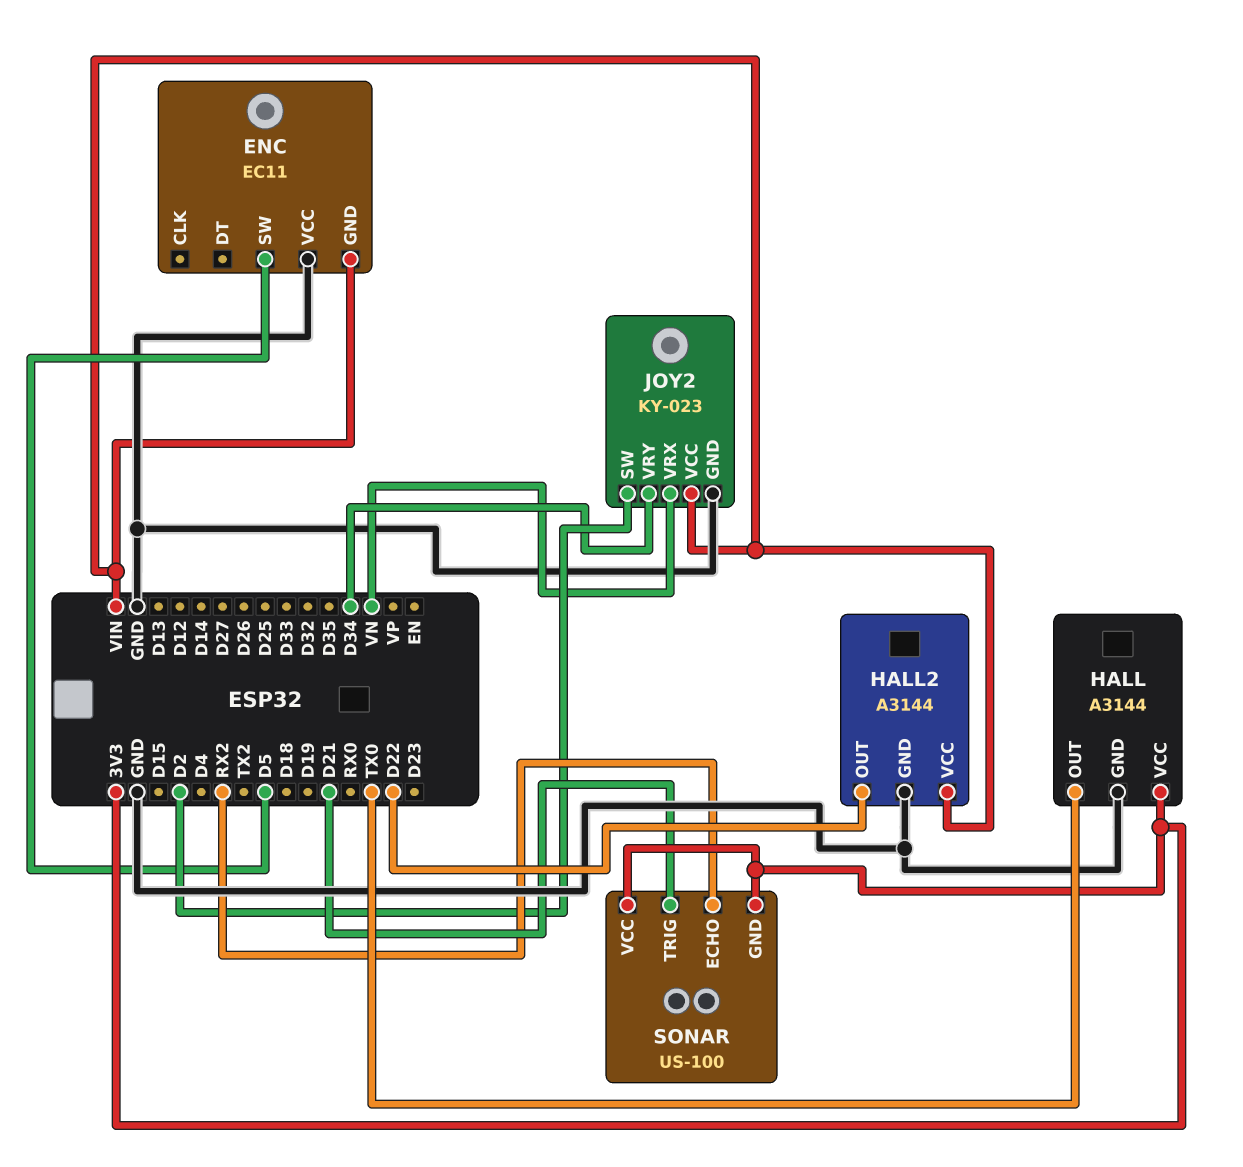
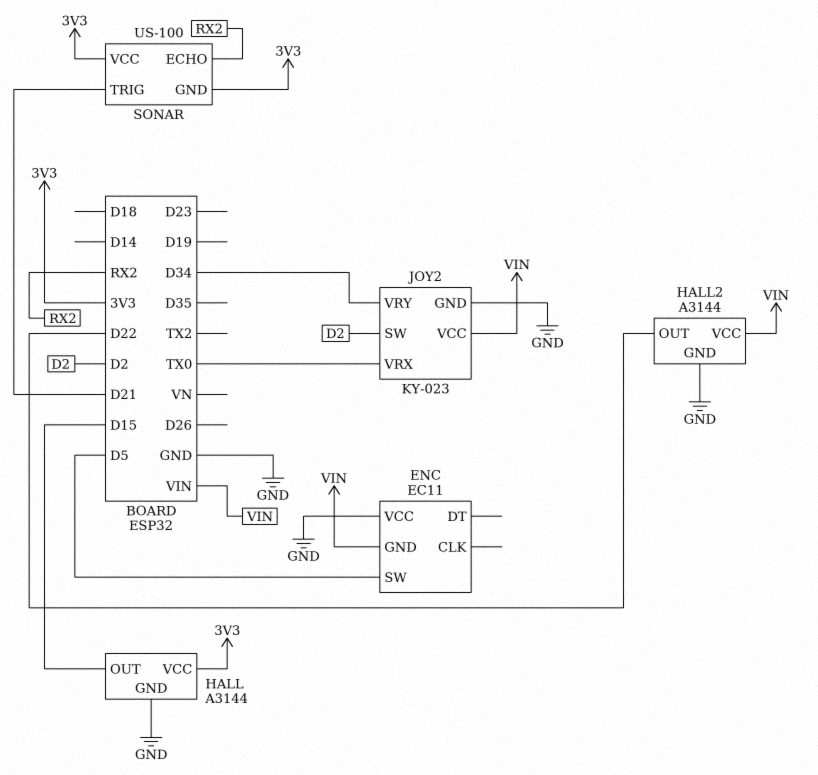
HALL pin OUT: TX0 -> D15
JOY2 pin VRX: VN -> TX0

